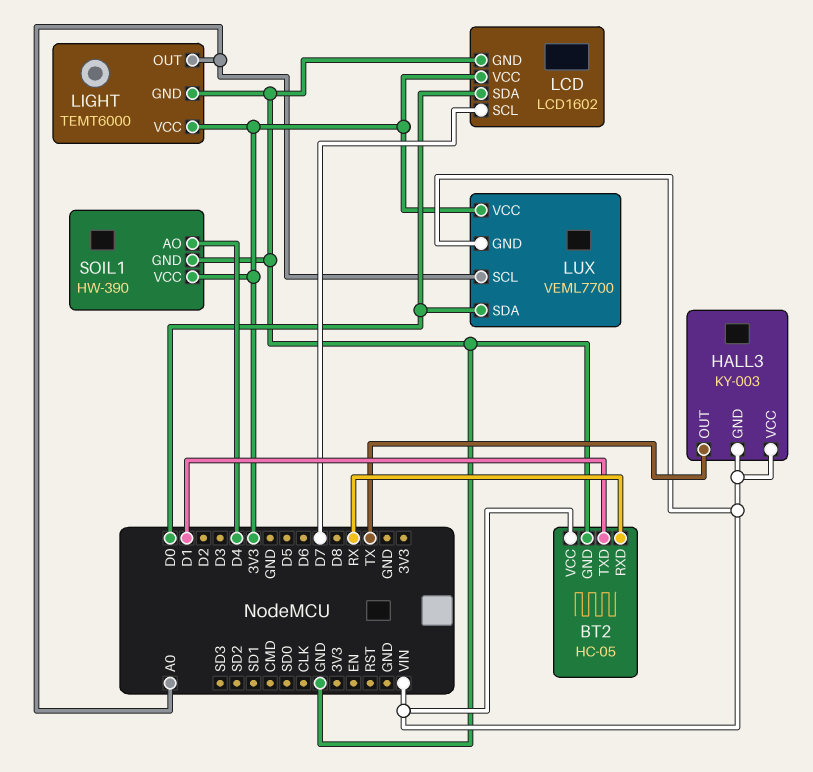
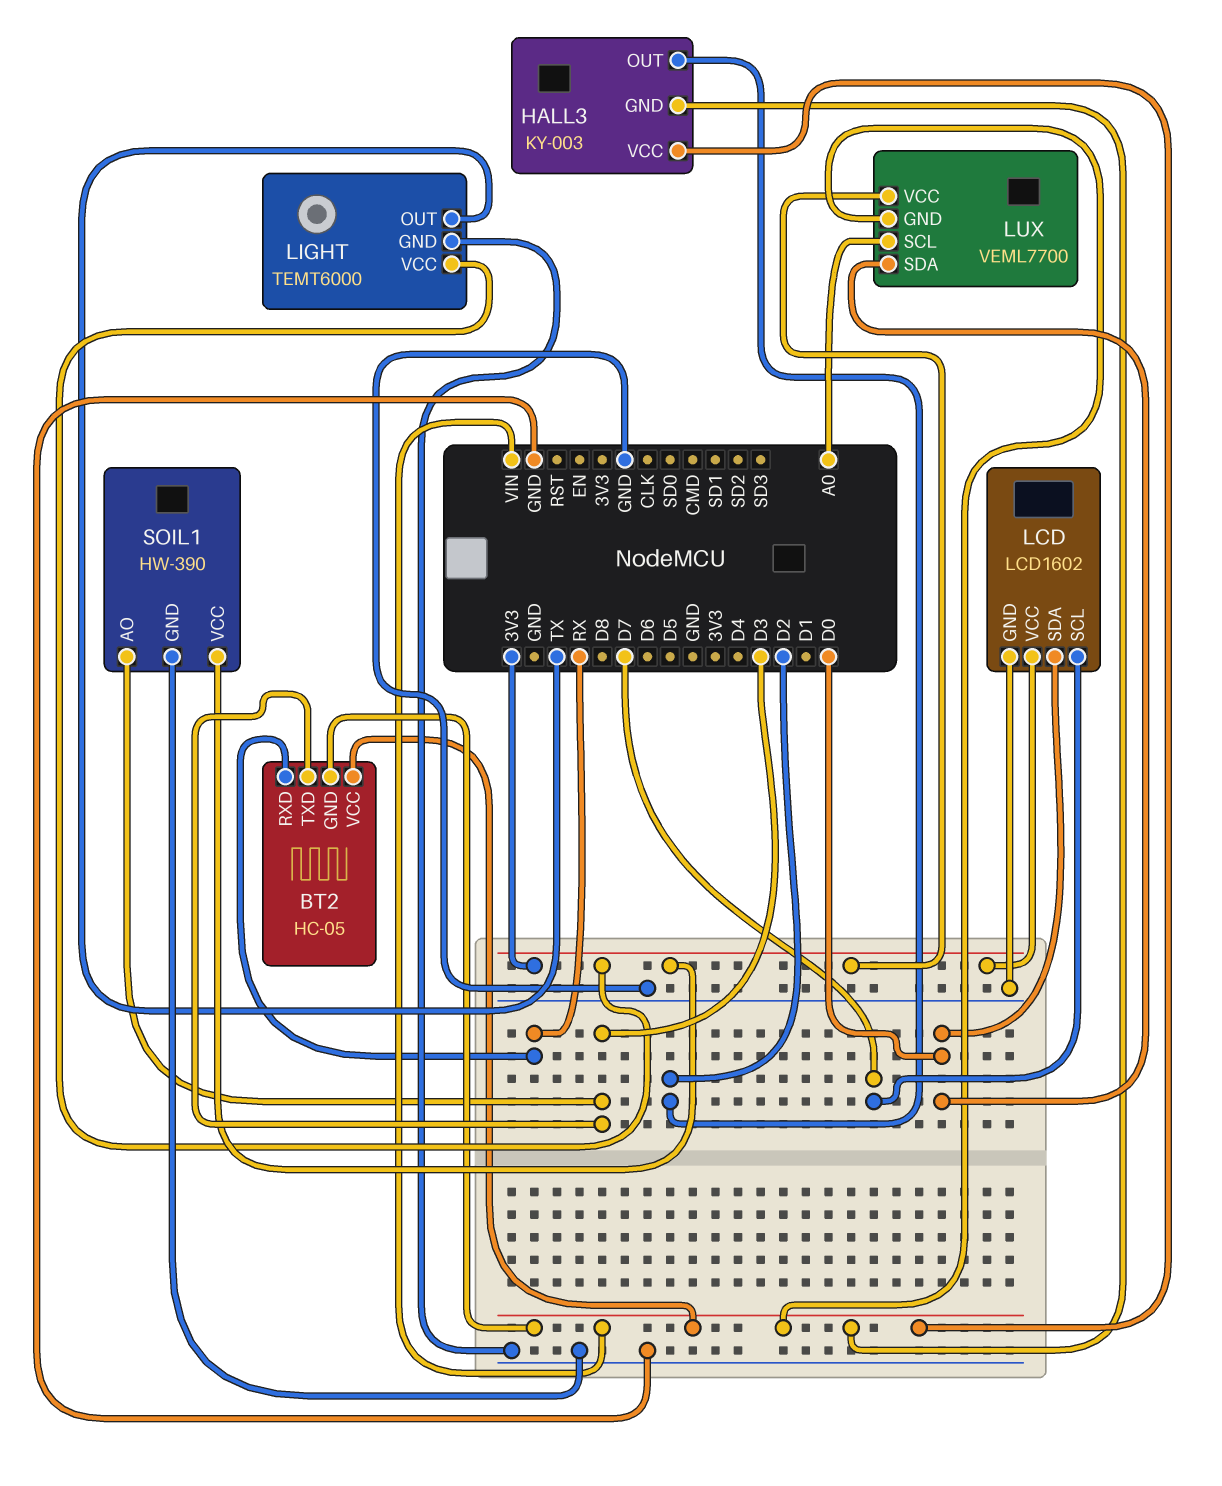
BT2 pin GND: GND -> VIN
BT2 pin TXD: D1 -> D3
HALL3 pin OUT: TX -> D2
LIGHT pin OUT: A0 -> TX
SOIL1 pin AO: D4 -> D3

